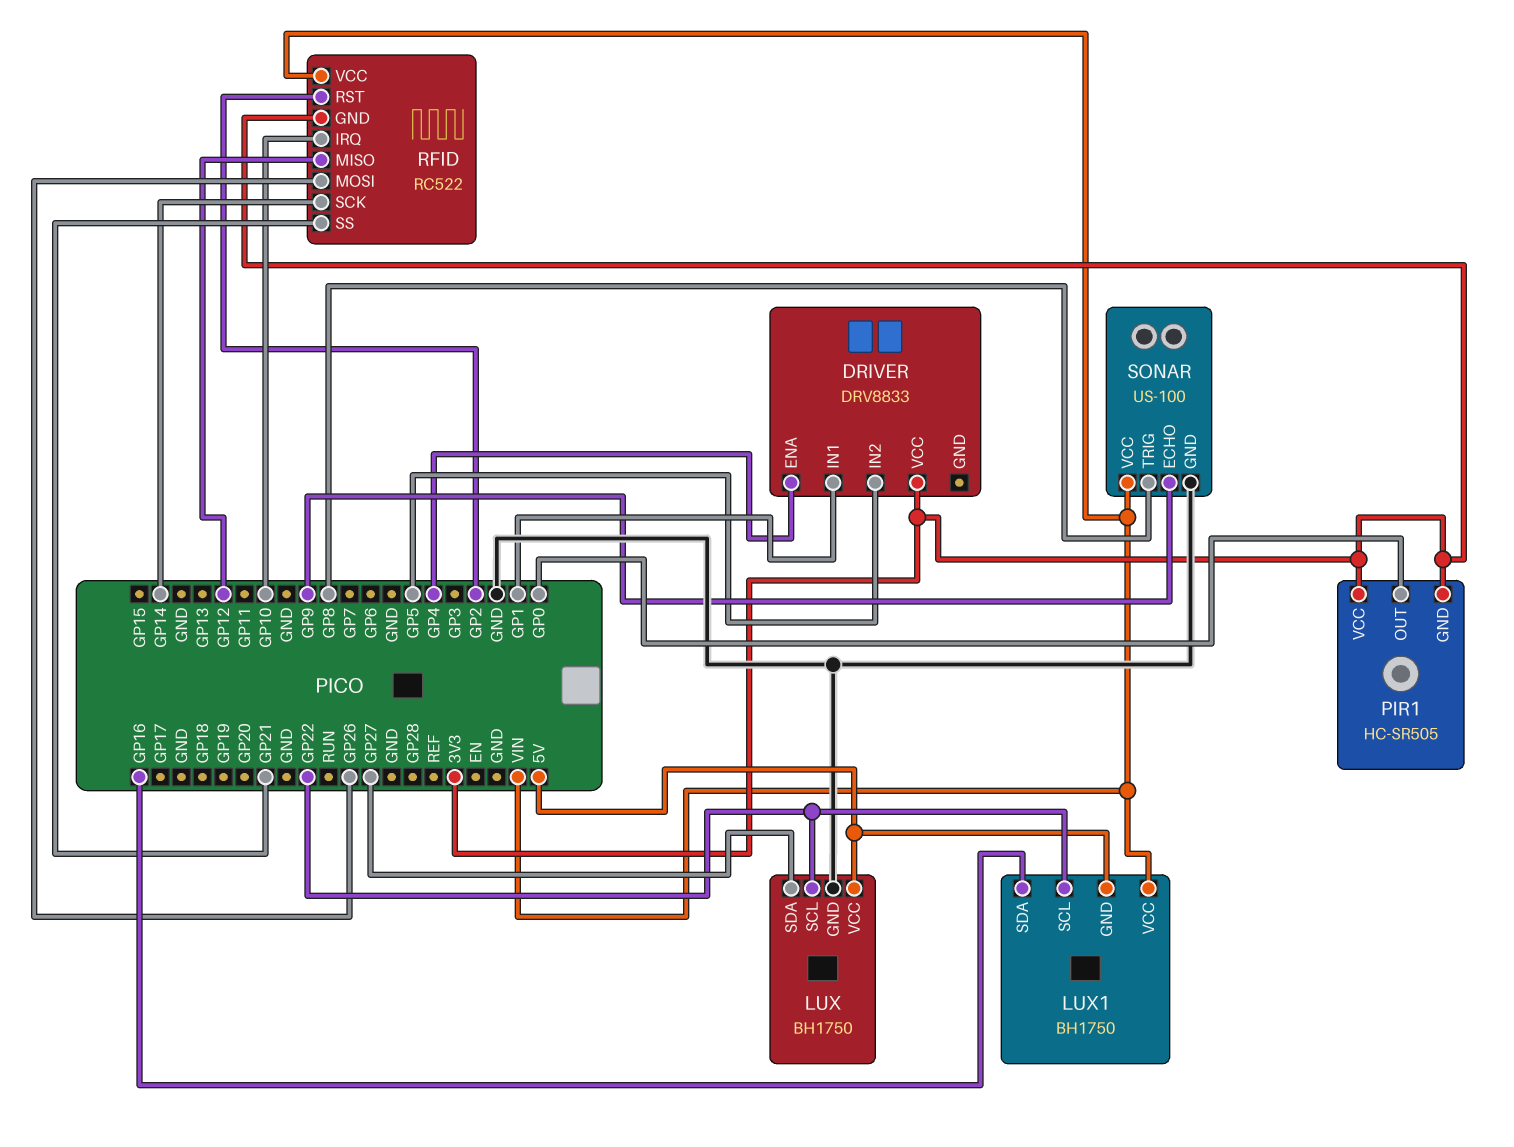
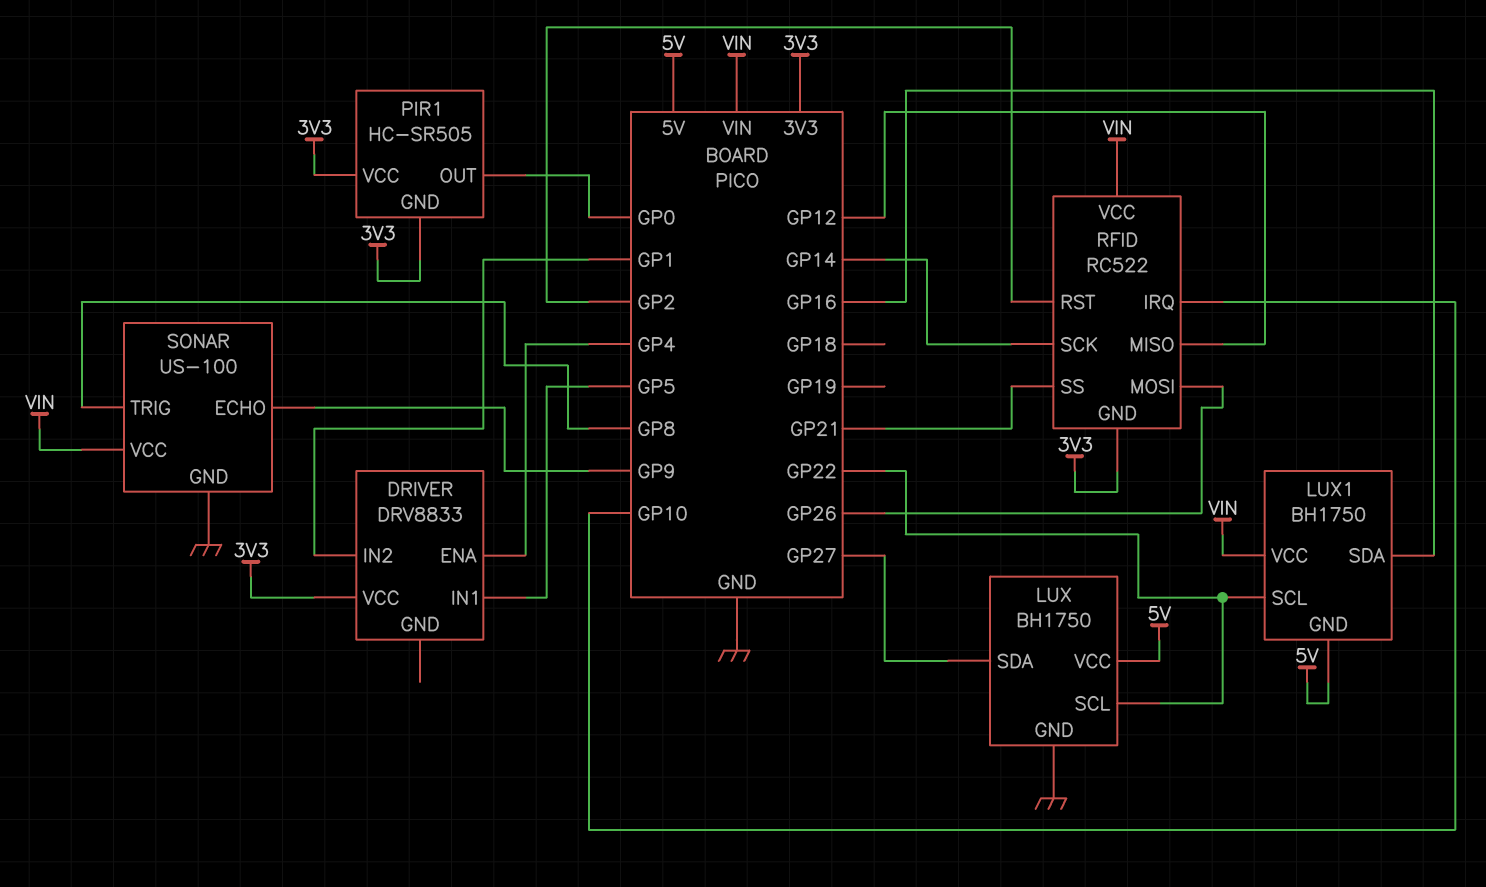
DRIVER pin IN1: GP1 -> GP5
DRIVER pin IN2: GP5 -> GP1

